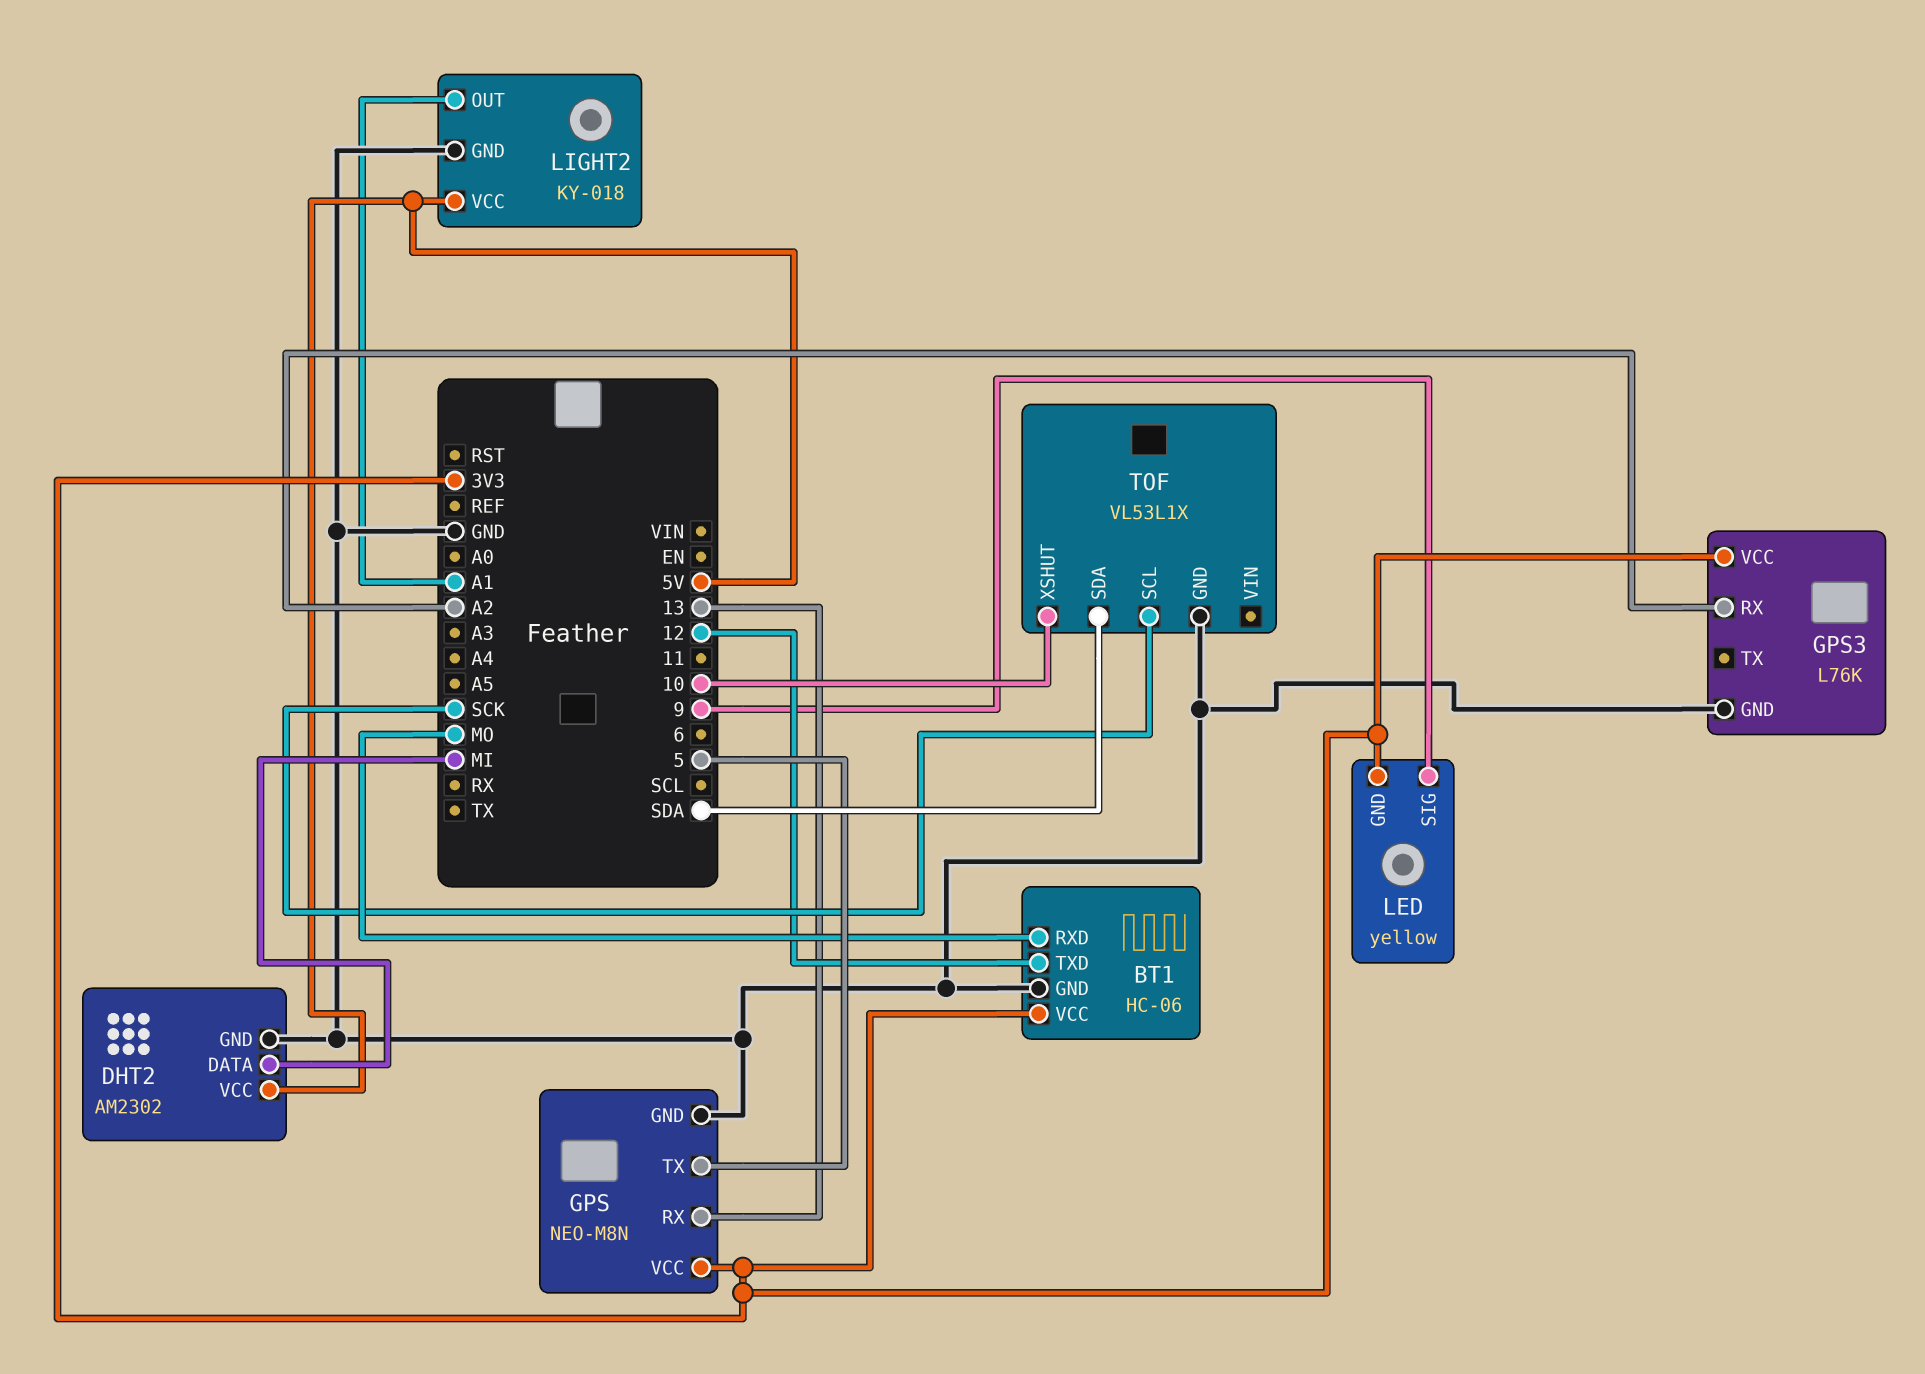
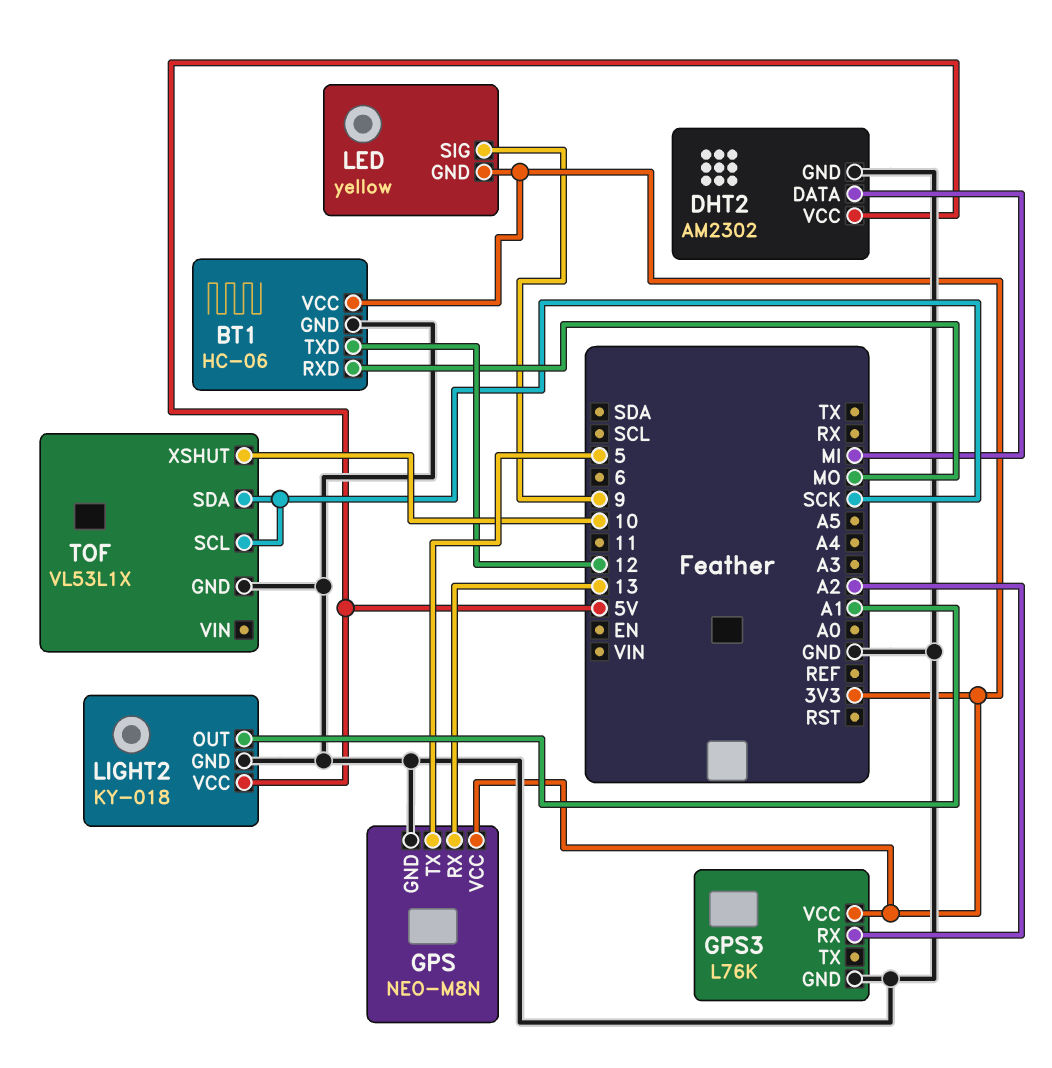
TOF pin SDA: SDA -> SCK

